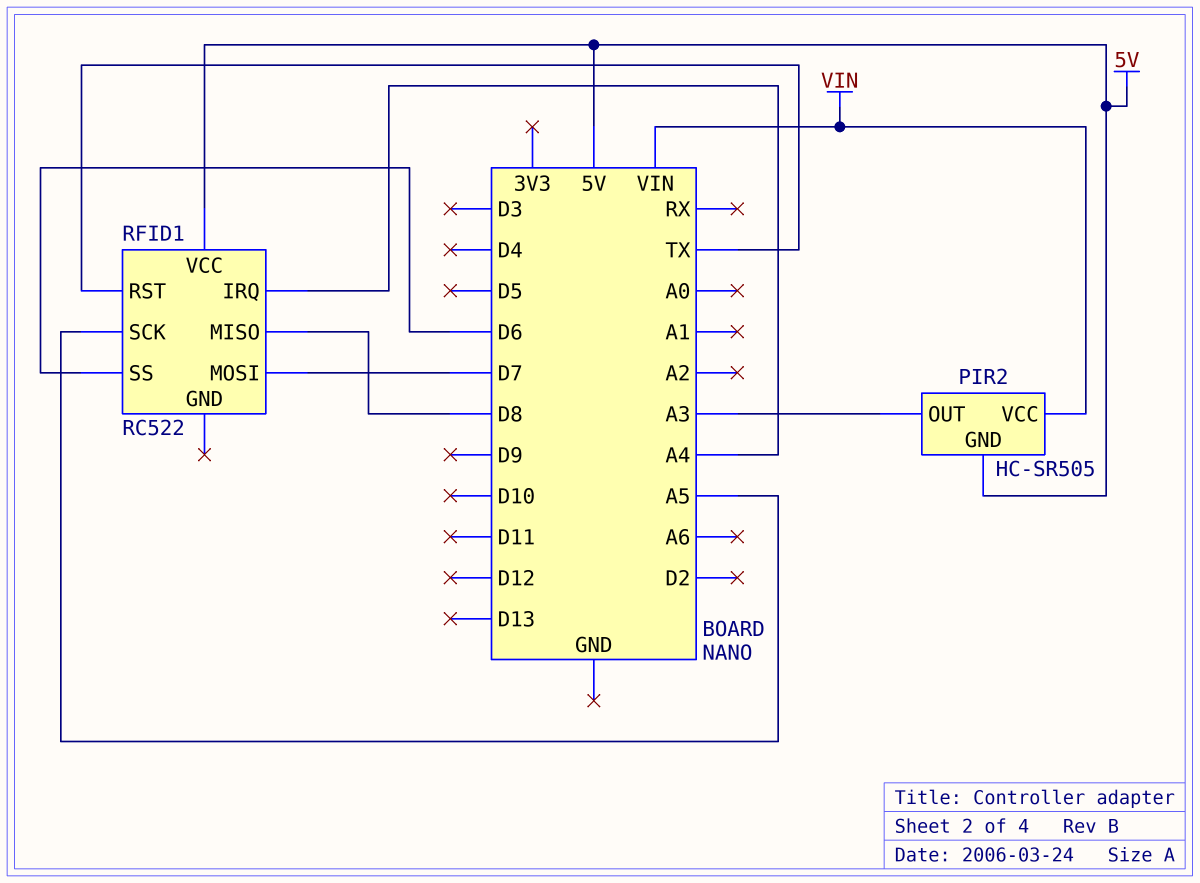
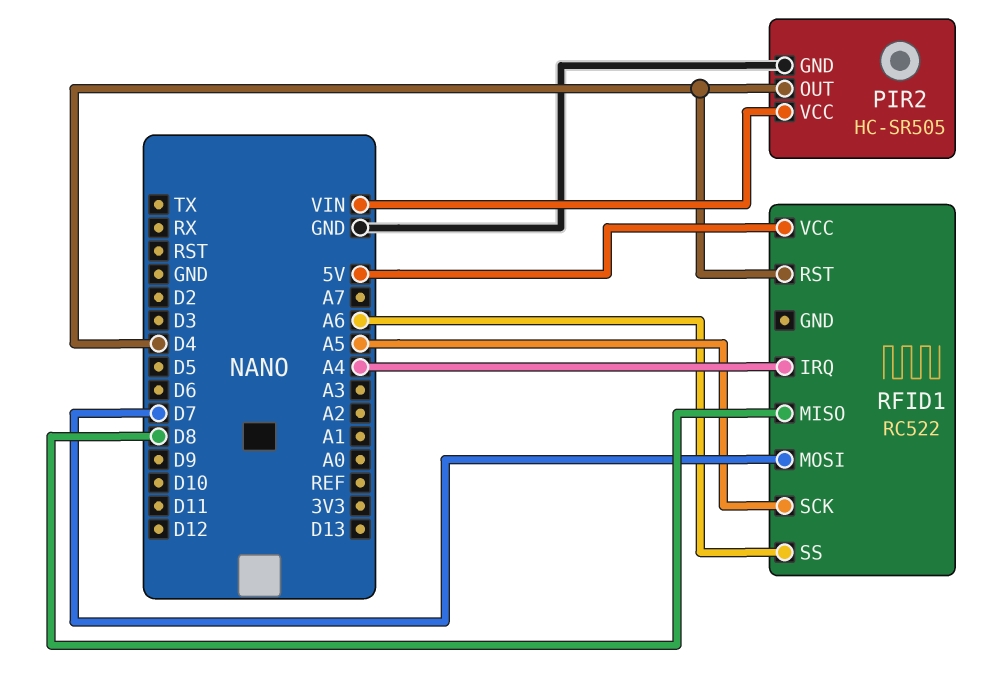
PIR2 pin GND: 5V -> GND
PIR2 pin OUT: A3 -> D4
RFID1 pin RST: TX -> D4
RFID1 pin SS: D6 -> A6

